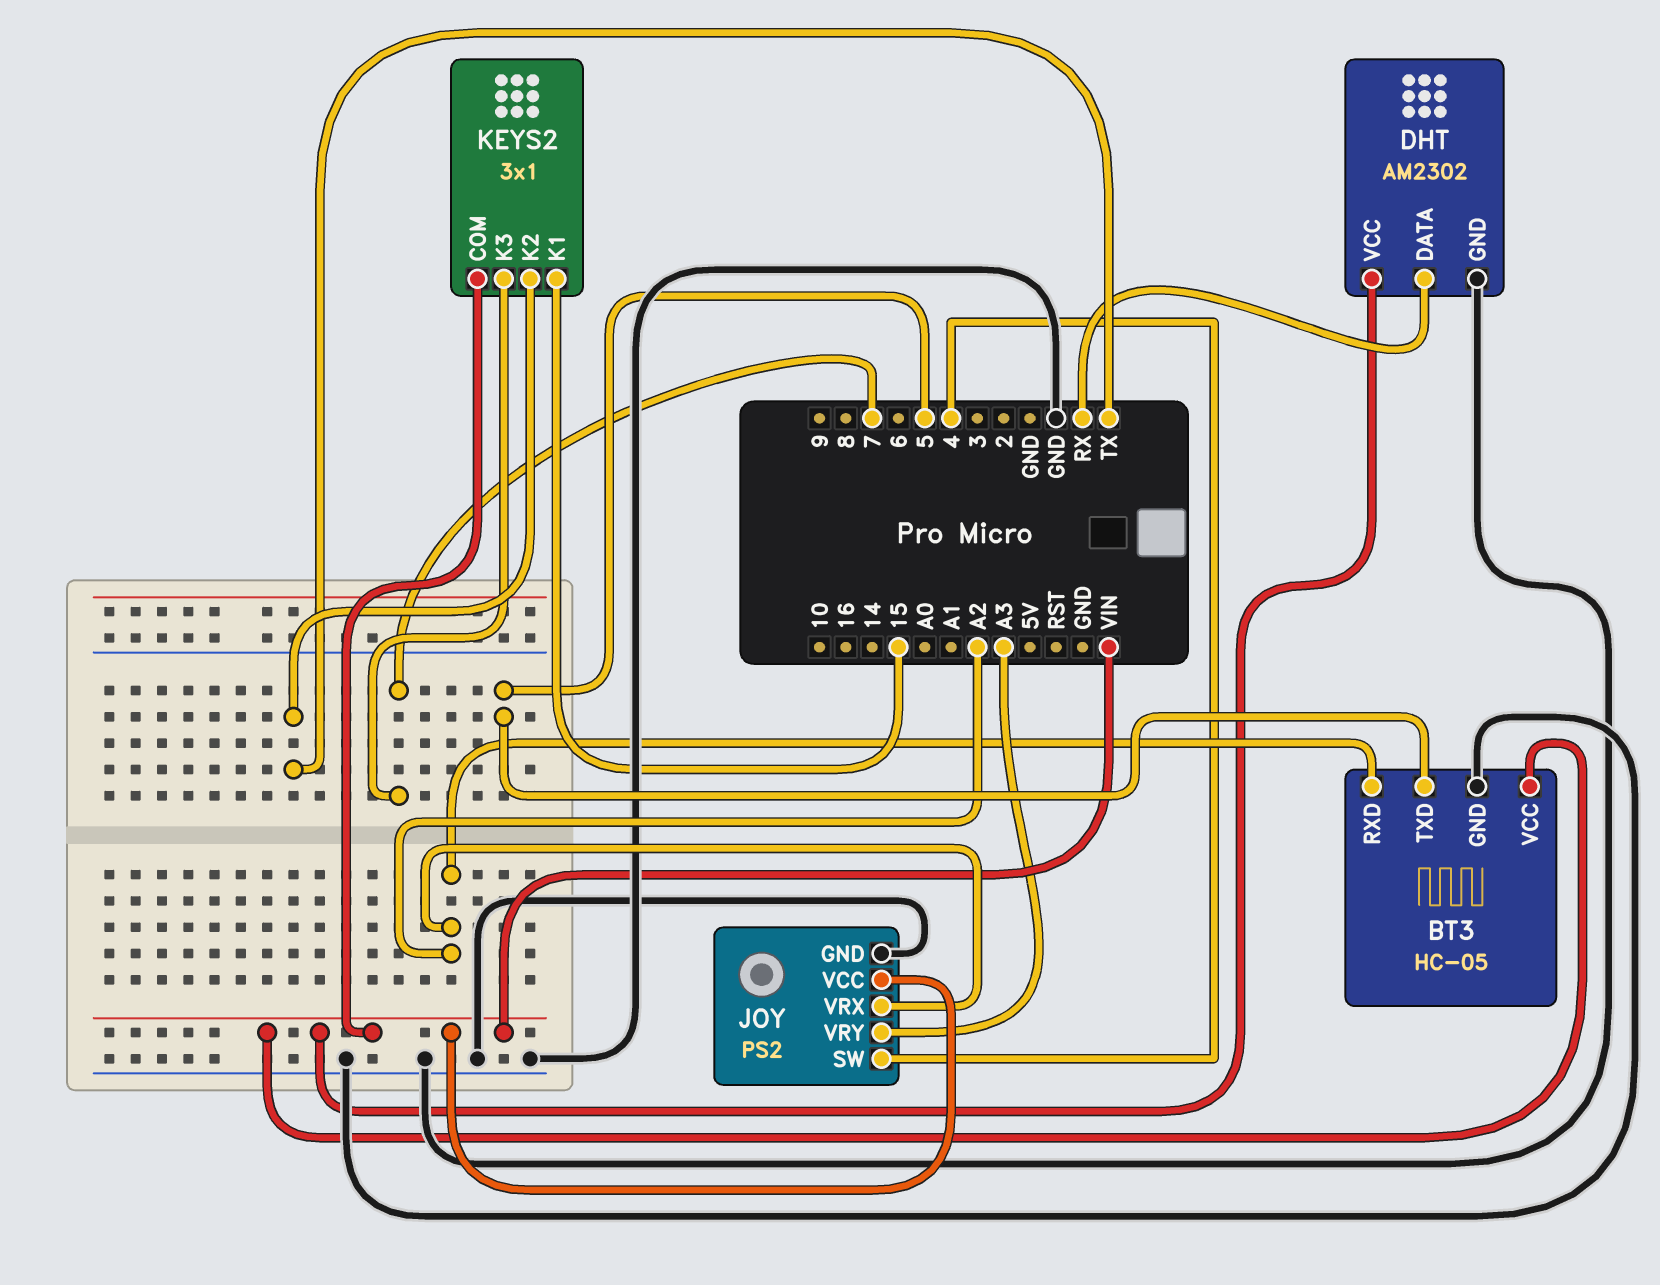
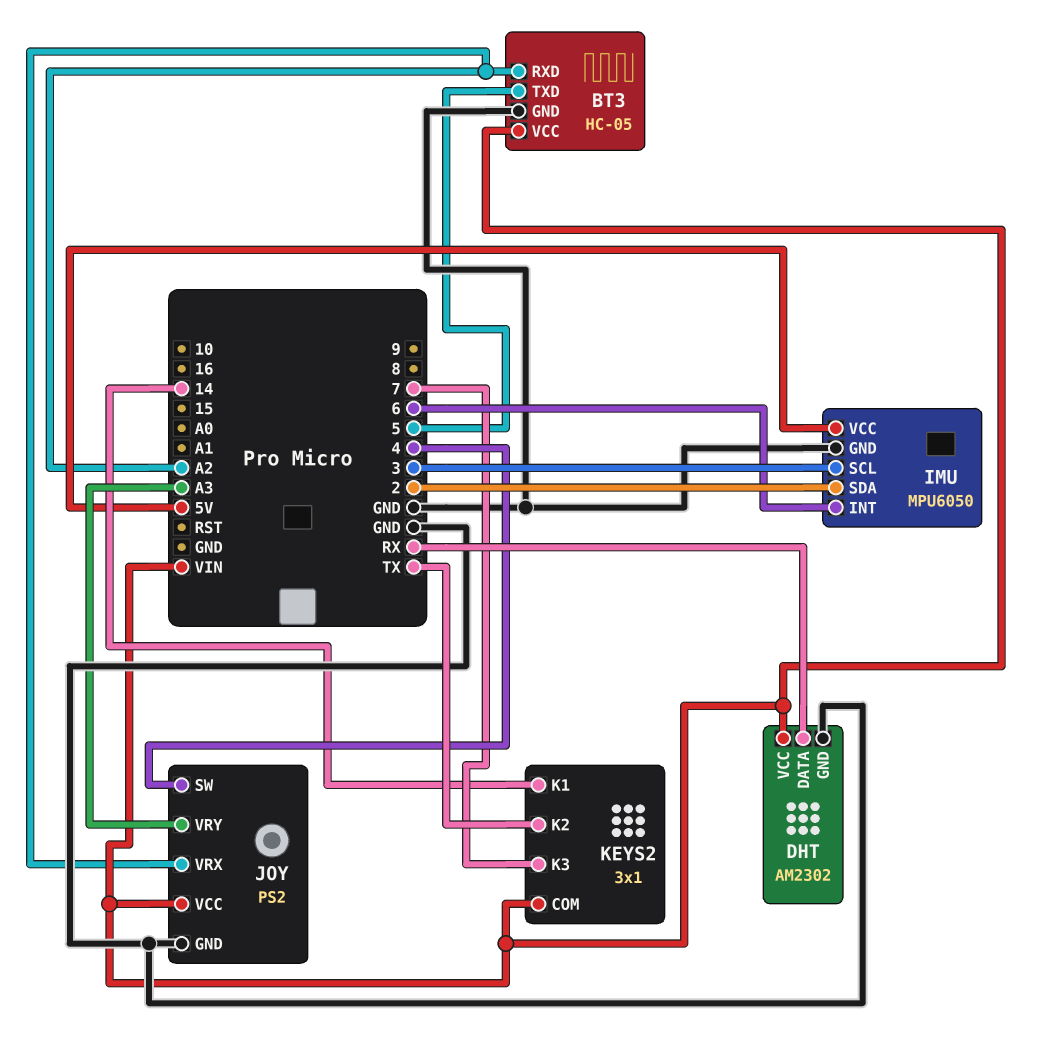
IMU: none -> MPU6050
IMU pin GND: none -> GND
IMU pin INT: none -> 6
IMU pin SCL: none -> 3
IMU pin SDA: none -> 2
IMU pin VCC: none -> 5V
KEYS2 pin K1: 15 -> 14

